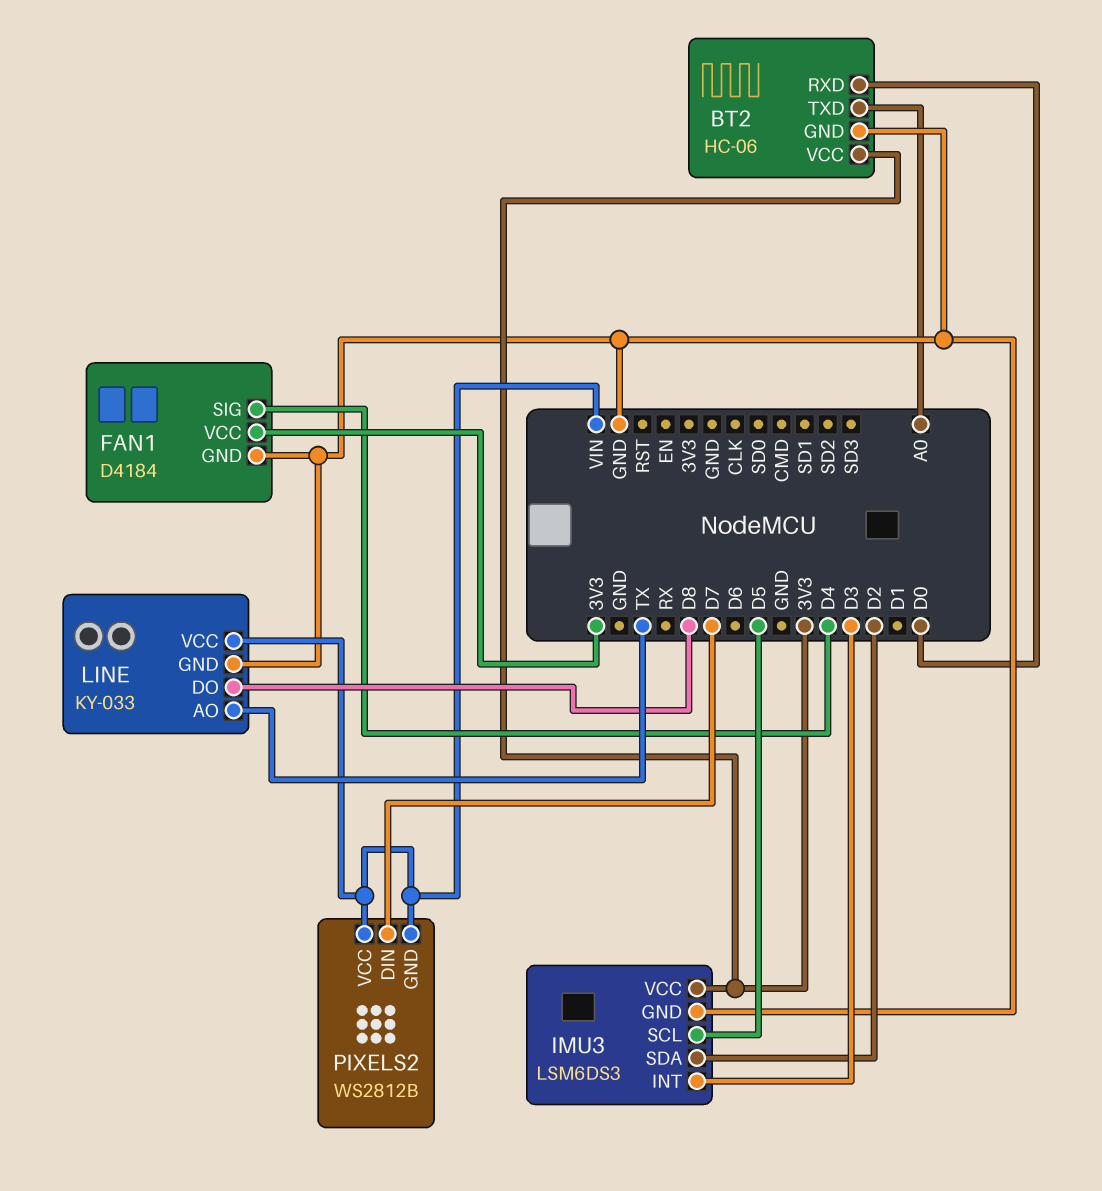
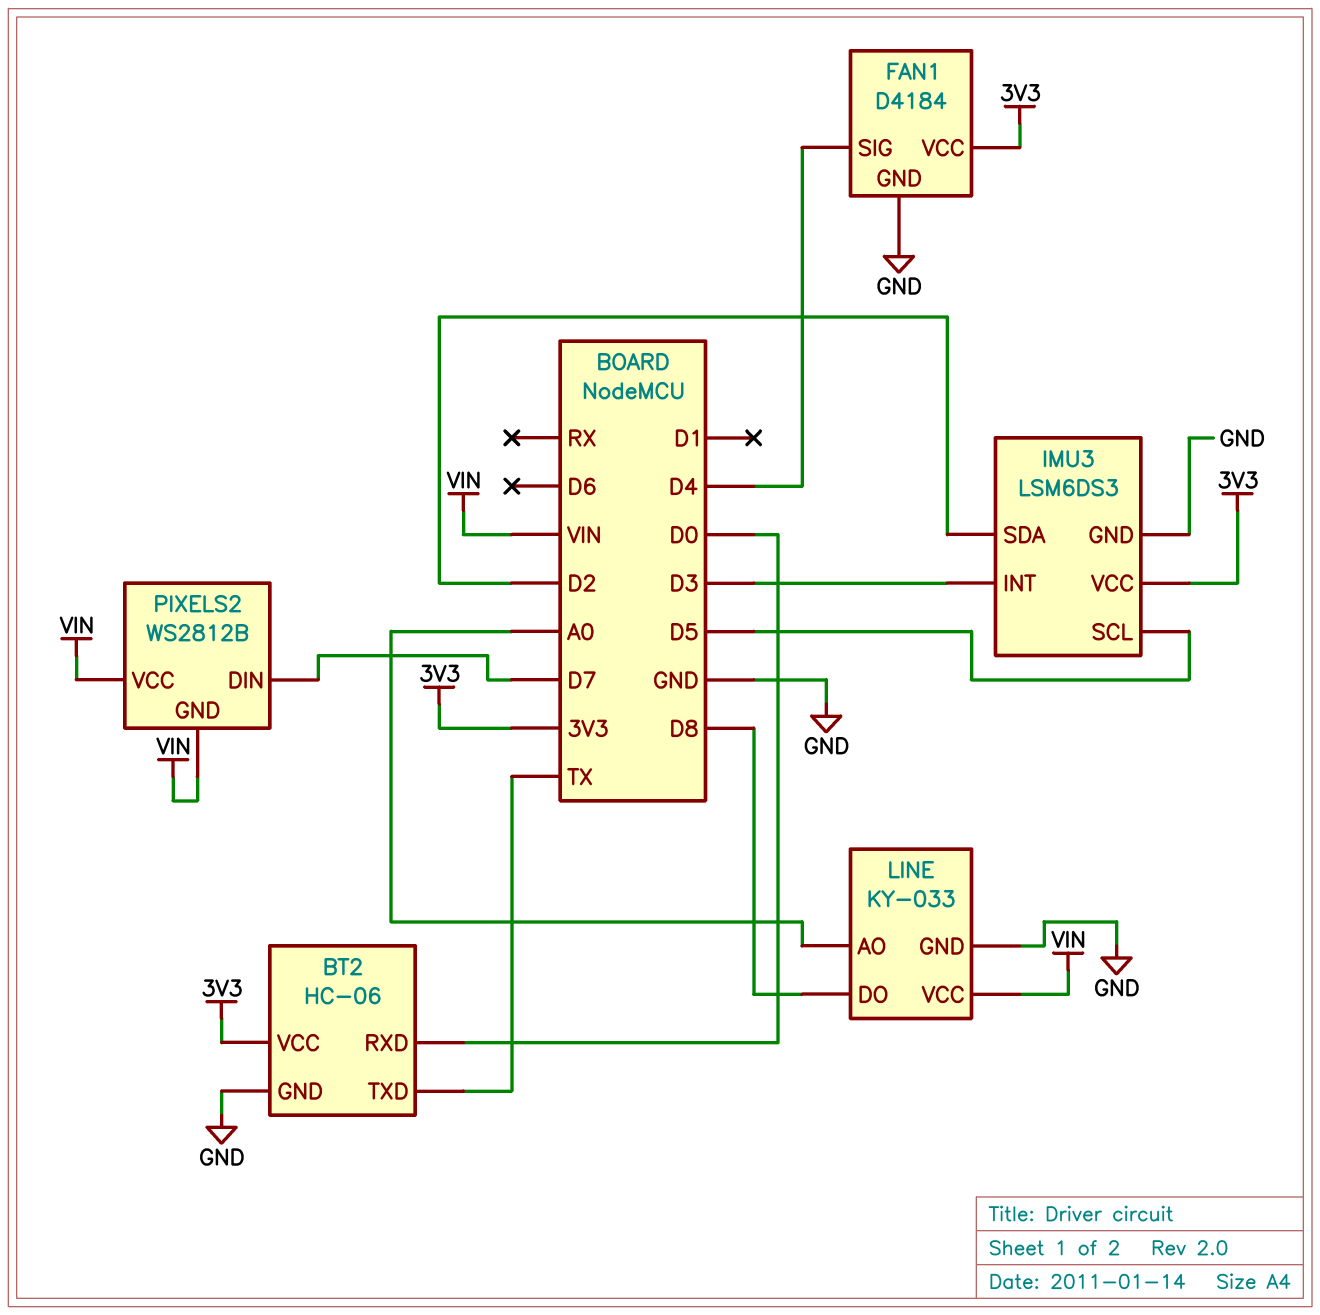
BT2 pin TXD: A0 -> TX
LINE pin AO: TX -> A0

